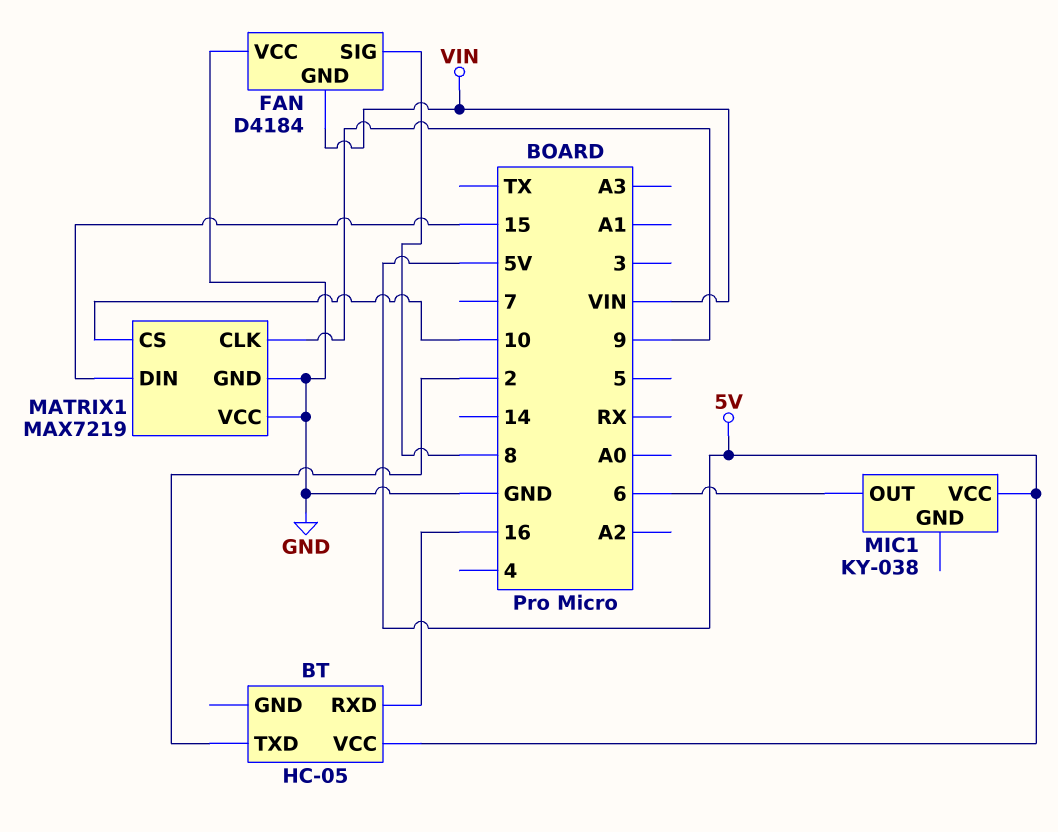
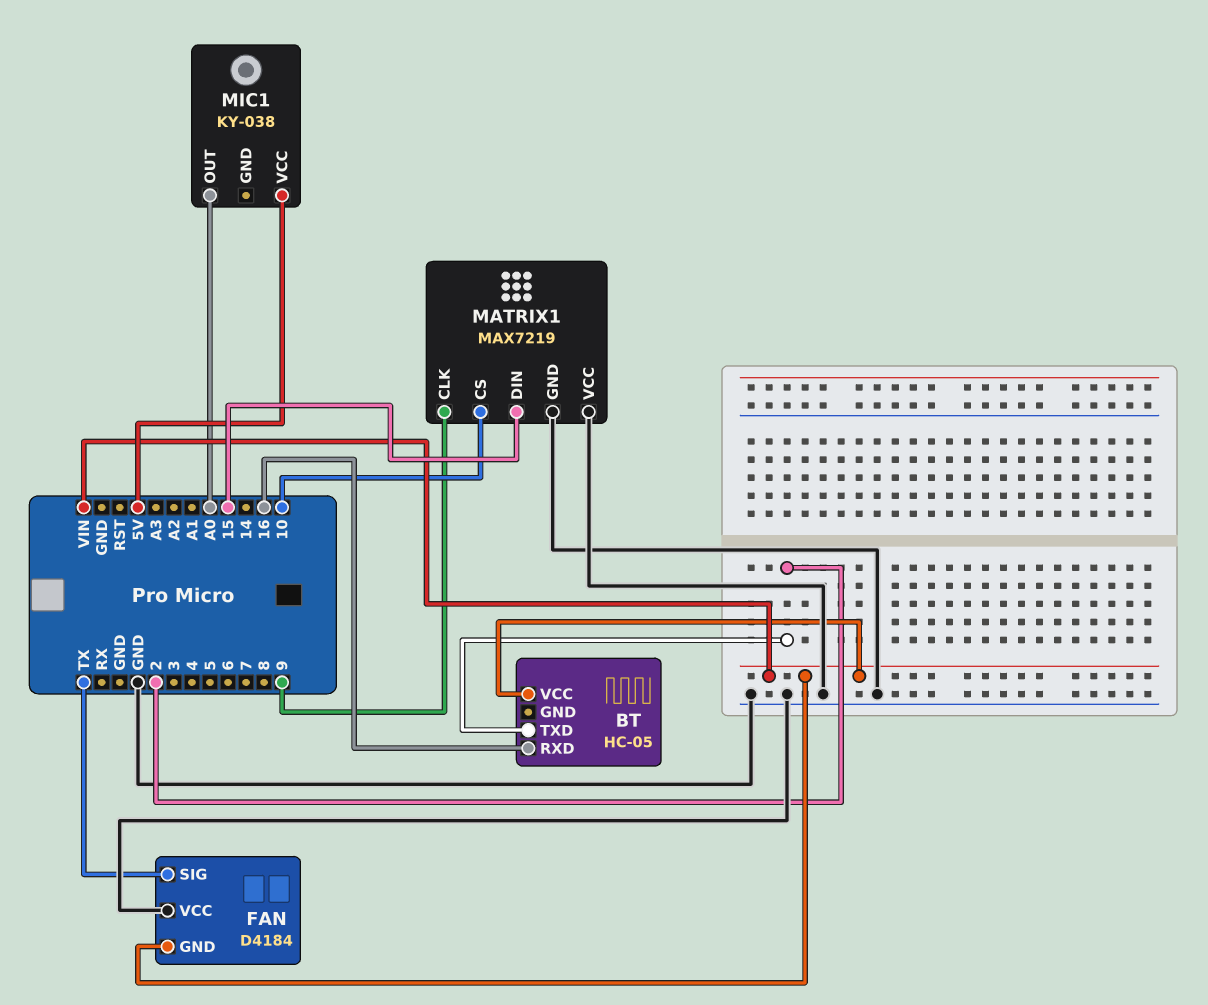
BT pin VCC: 5V -> VIN
FAN pin SIG: 8 -> TX
MIC1 pin OUT: 6 -> A0

